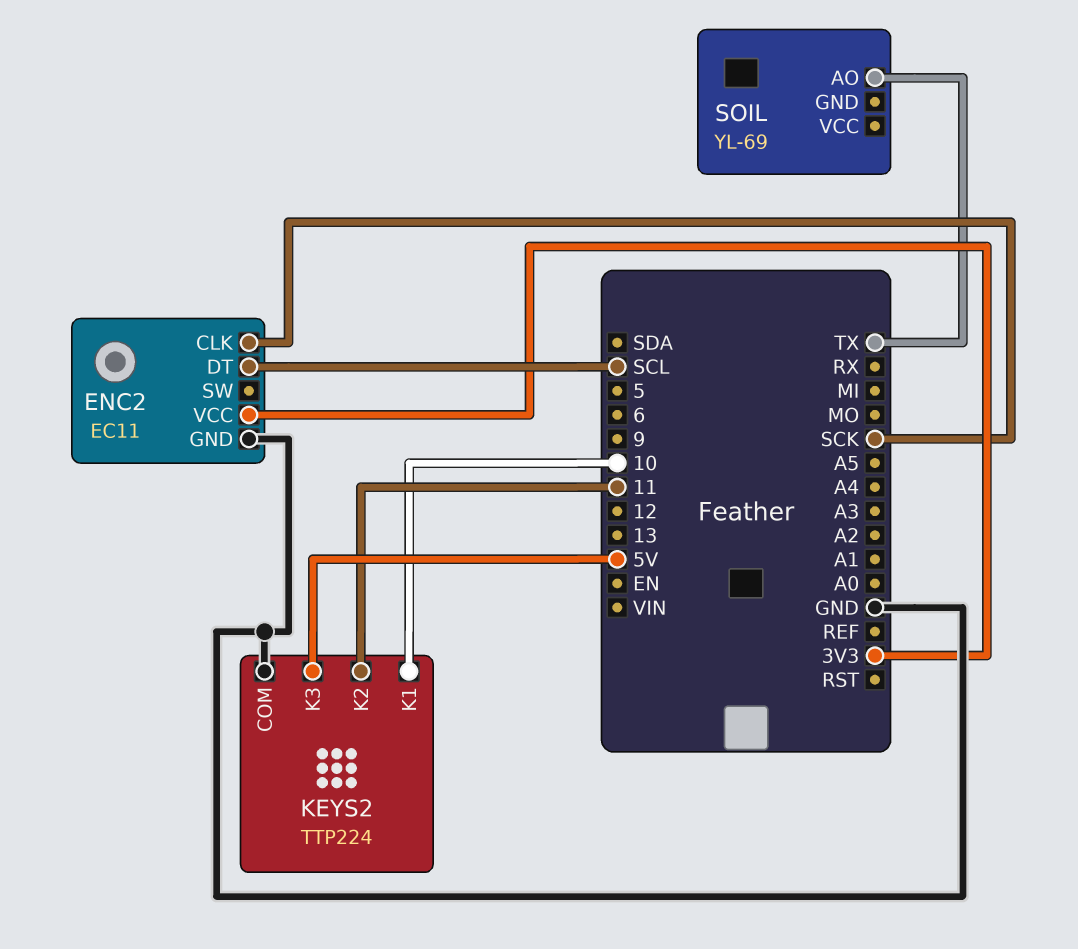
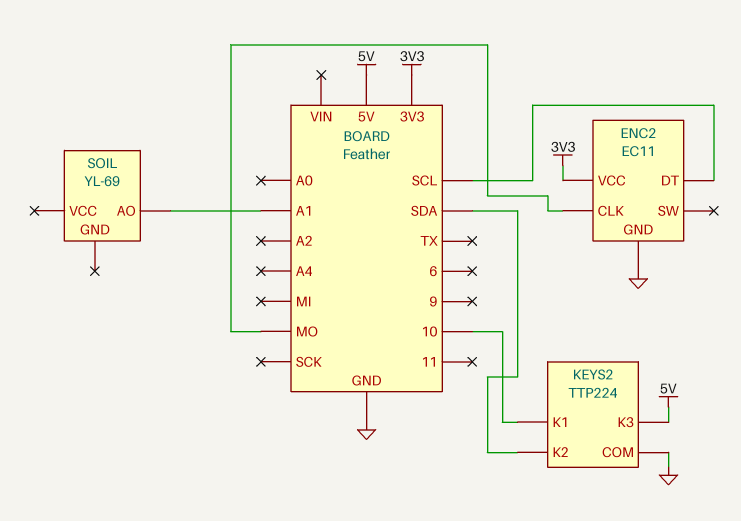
ENC2 pin CLK: SCK -> MO
KEYS2 pin K2: 11 -> SDA
SOIL pin AO: TX -> A1

